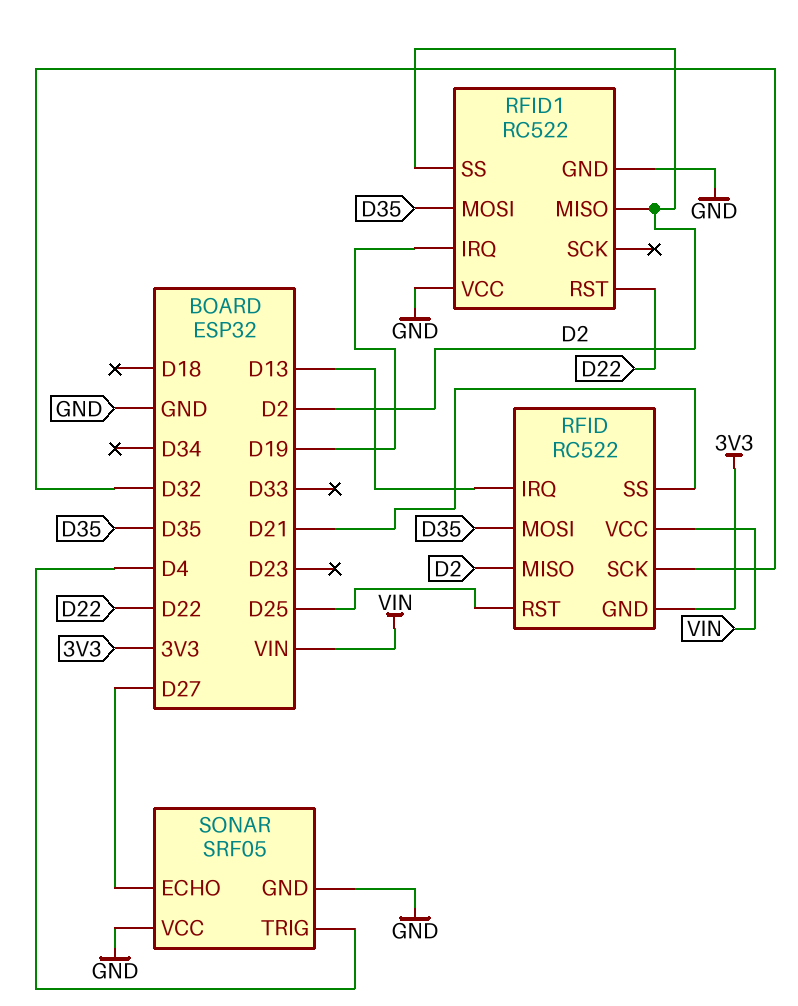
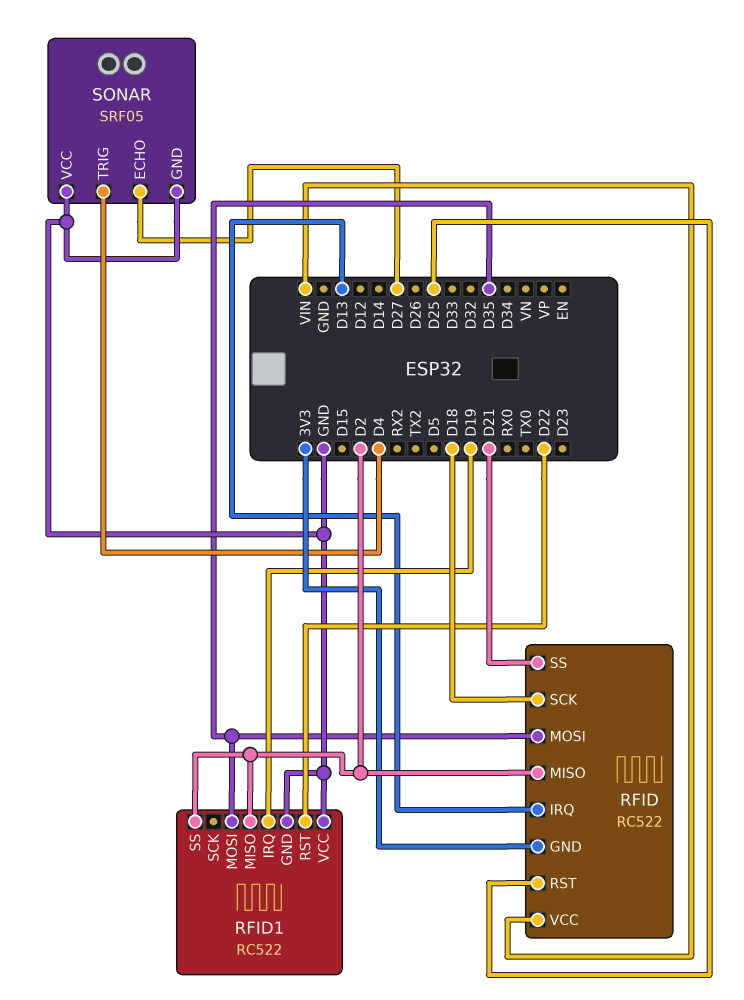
RFID pin SCK: D32 -> D18

